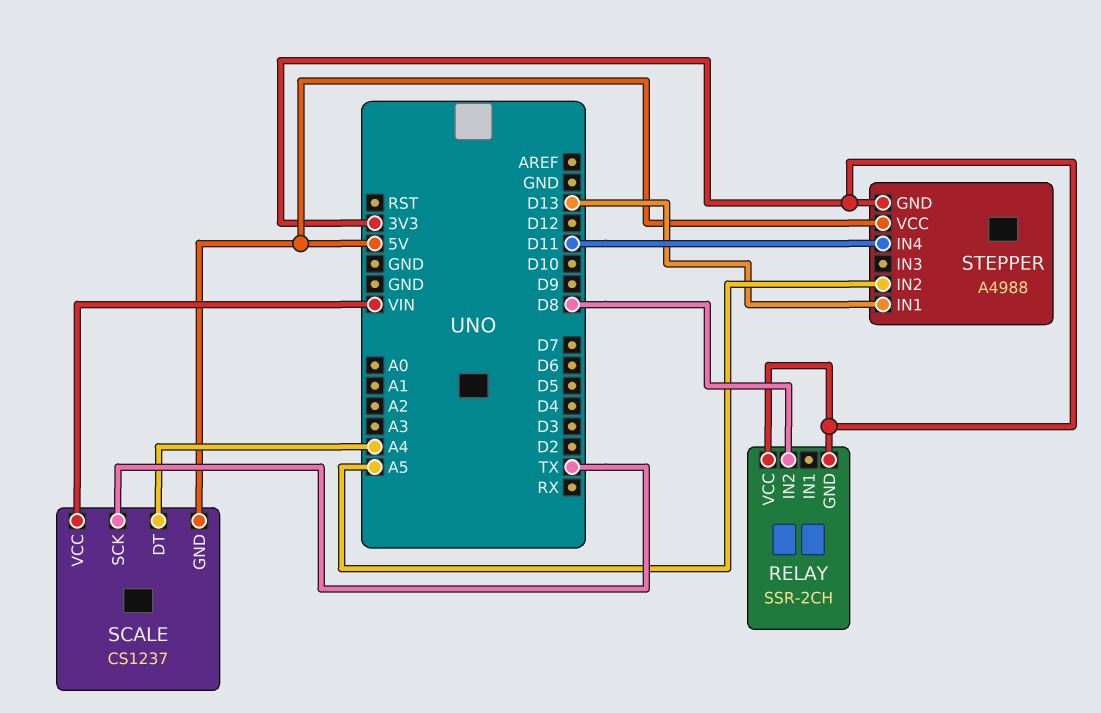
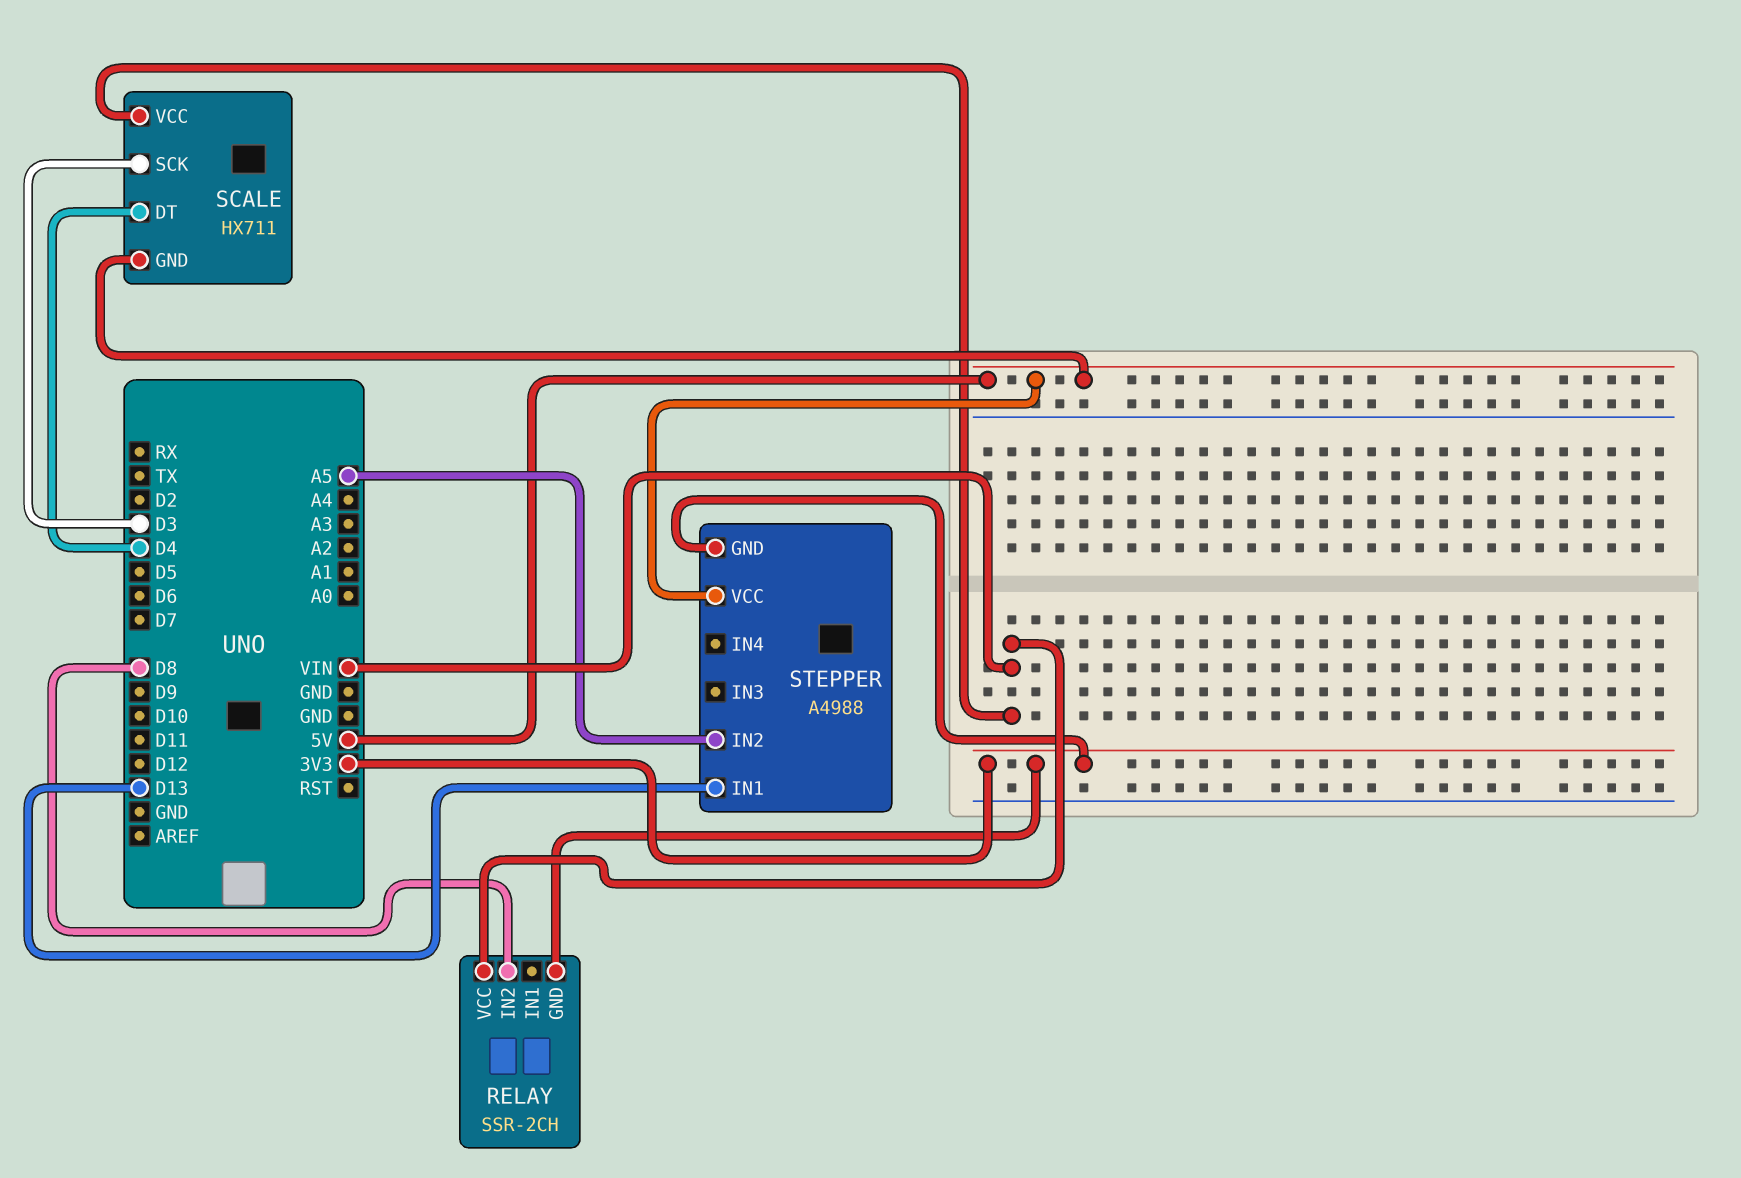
RELAY pin VCC: 3V3 -> VIN
SCALE: CS1237 -> HX711
SCALE pin DT: A4 -> D4
SCALE pin SCK: TX -> D3
STEPPER pin IN4: D11 -> none

